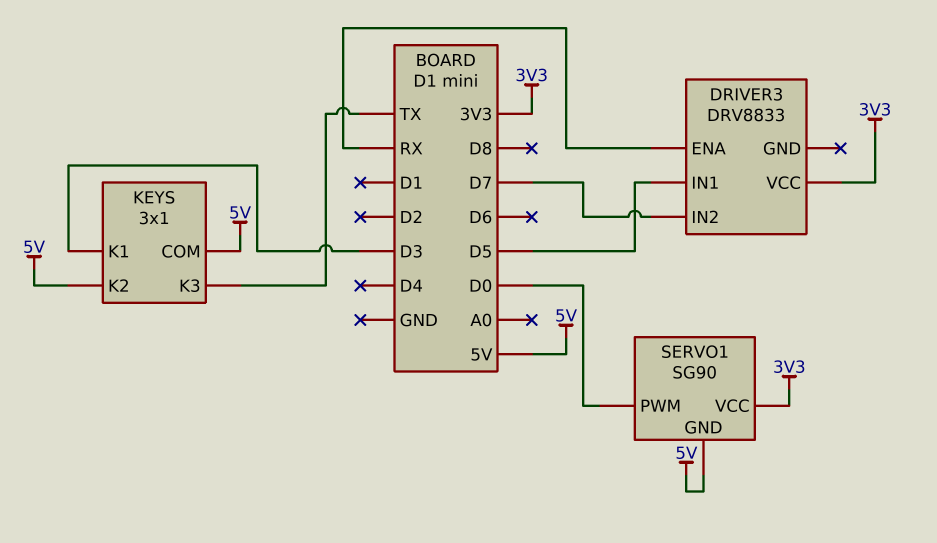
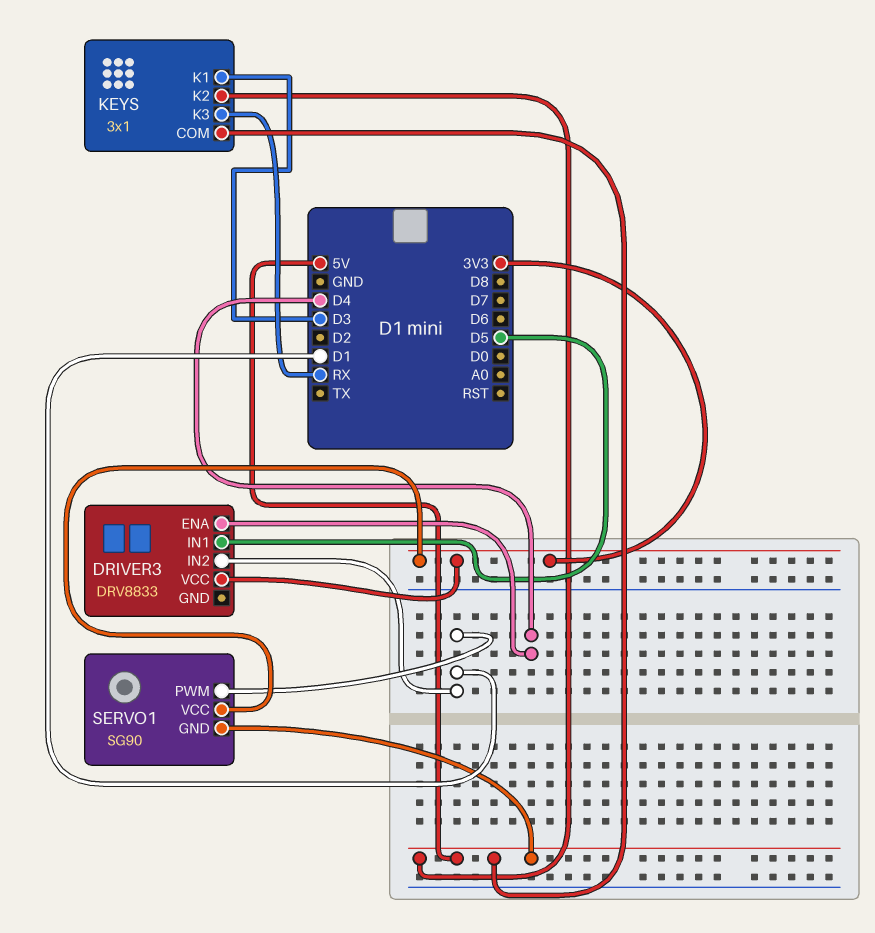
DRIVER3 pin ENA: RX -> D4
DRIVER3 pin IN2: D7 -> D1
KEYS pin K3: TX -> RX
SERVO1 pin PWM: D0 -> D1

